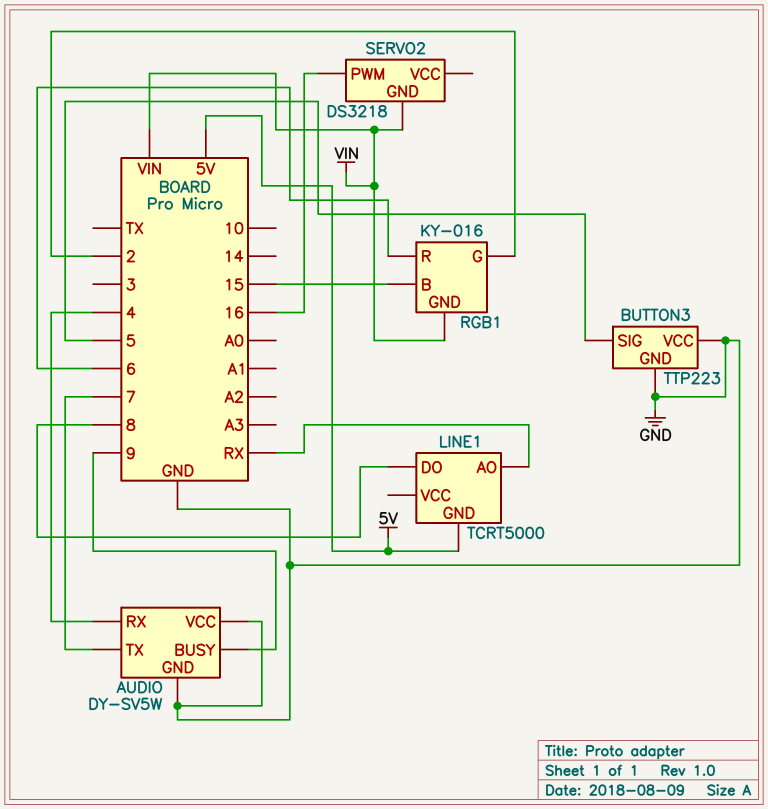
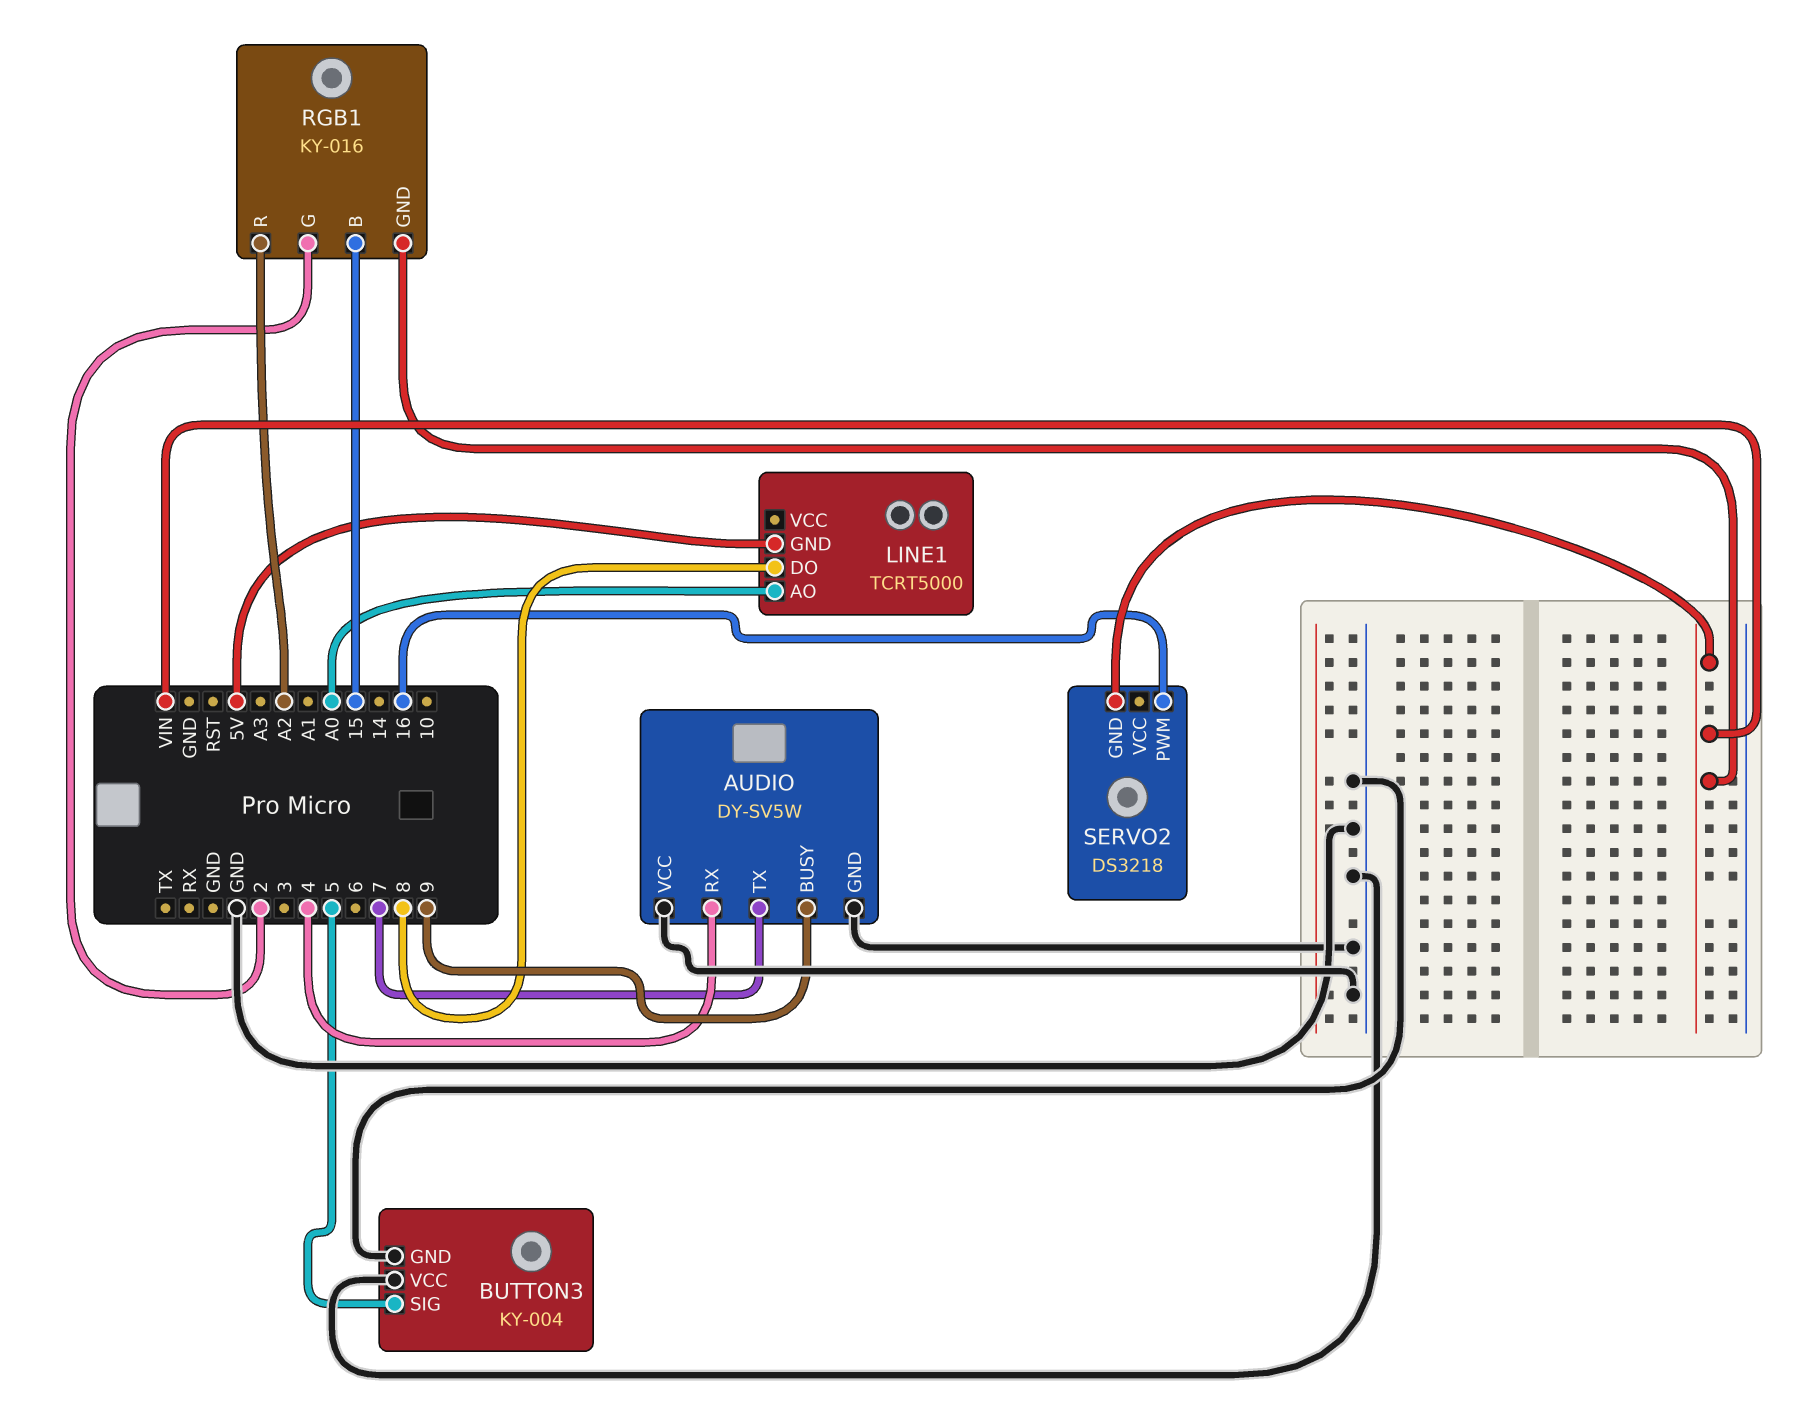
BUTTON3: TTP223 -> KY-004
LINE1 pin AO: RX -> A0
RGB1 pin R: 6 -> A2

